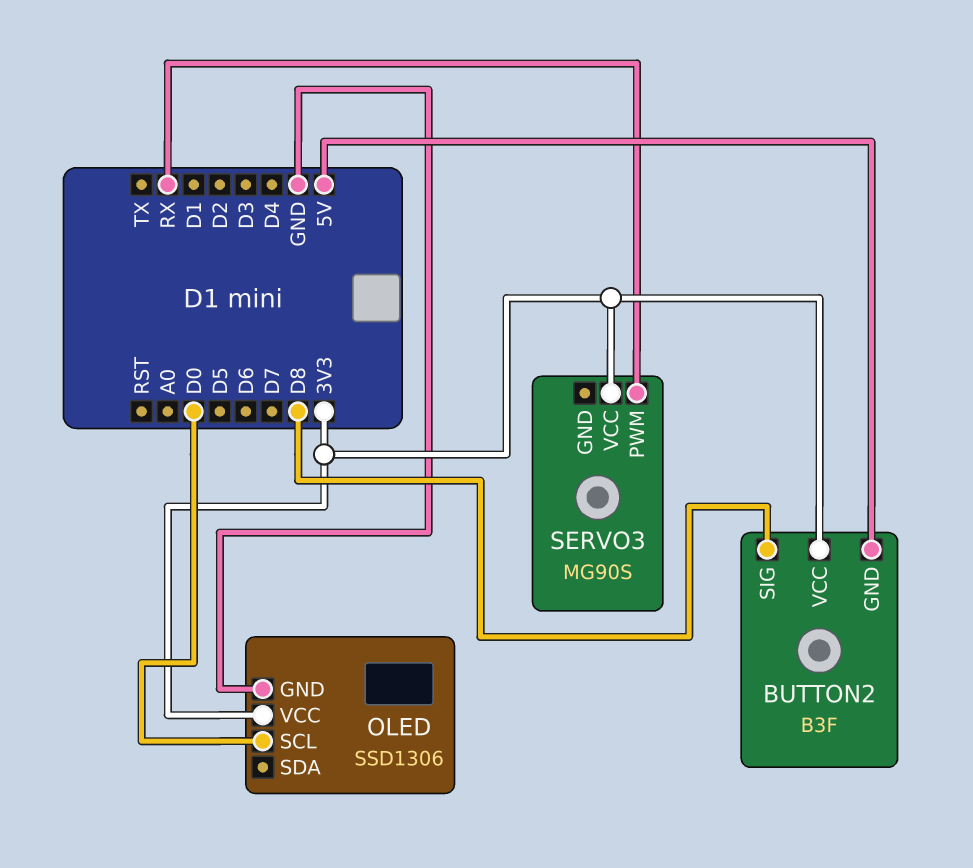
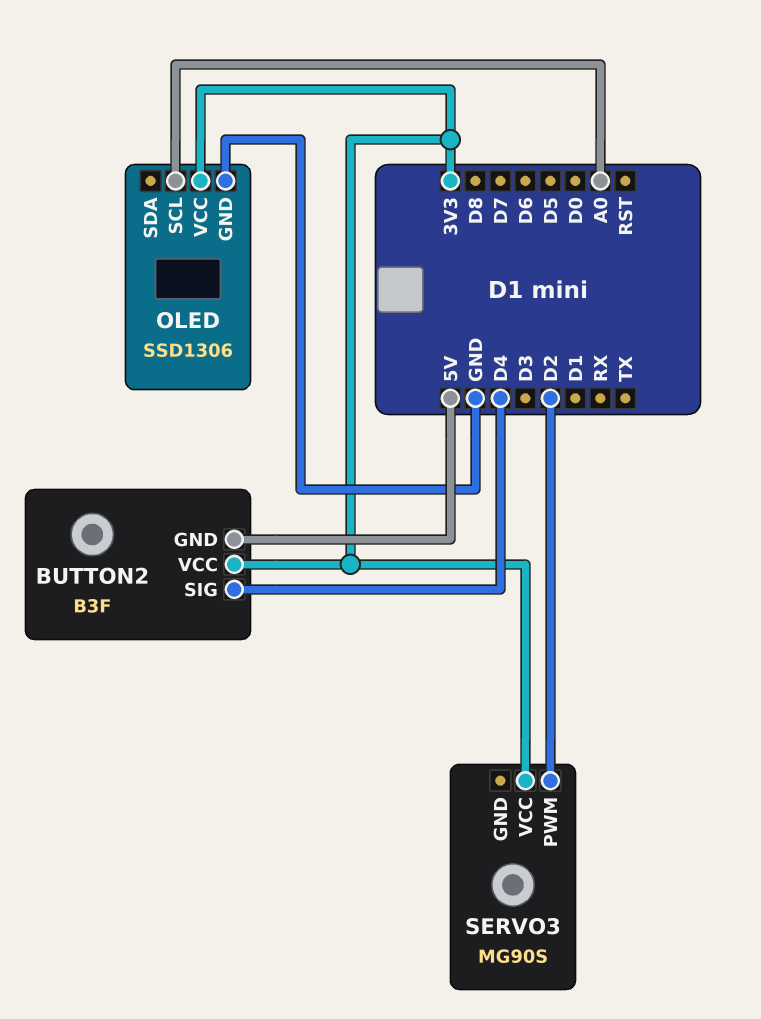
BUTTON2 pin SIG: D8 -> D4
OLED pin SCL: D0 -> A0
SERVO3 pin PWM: RX -> D2

